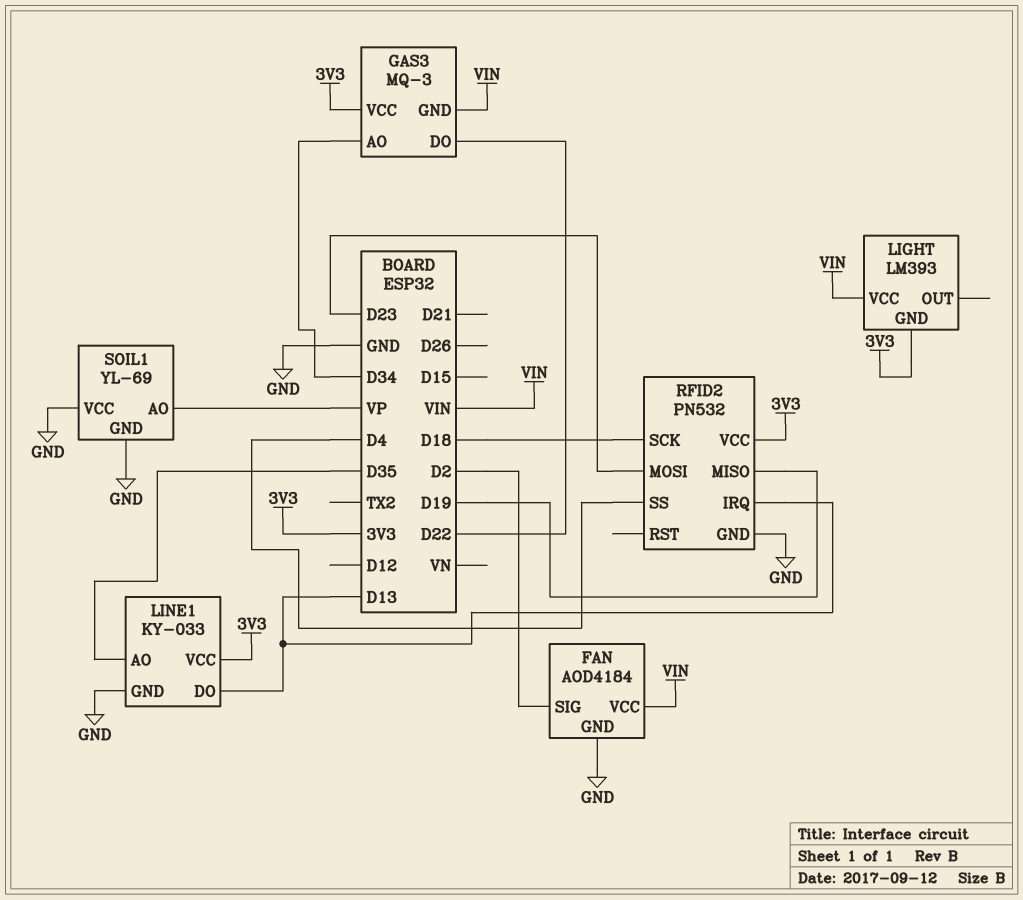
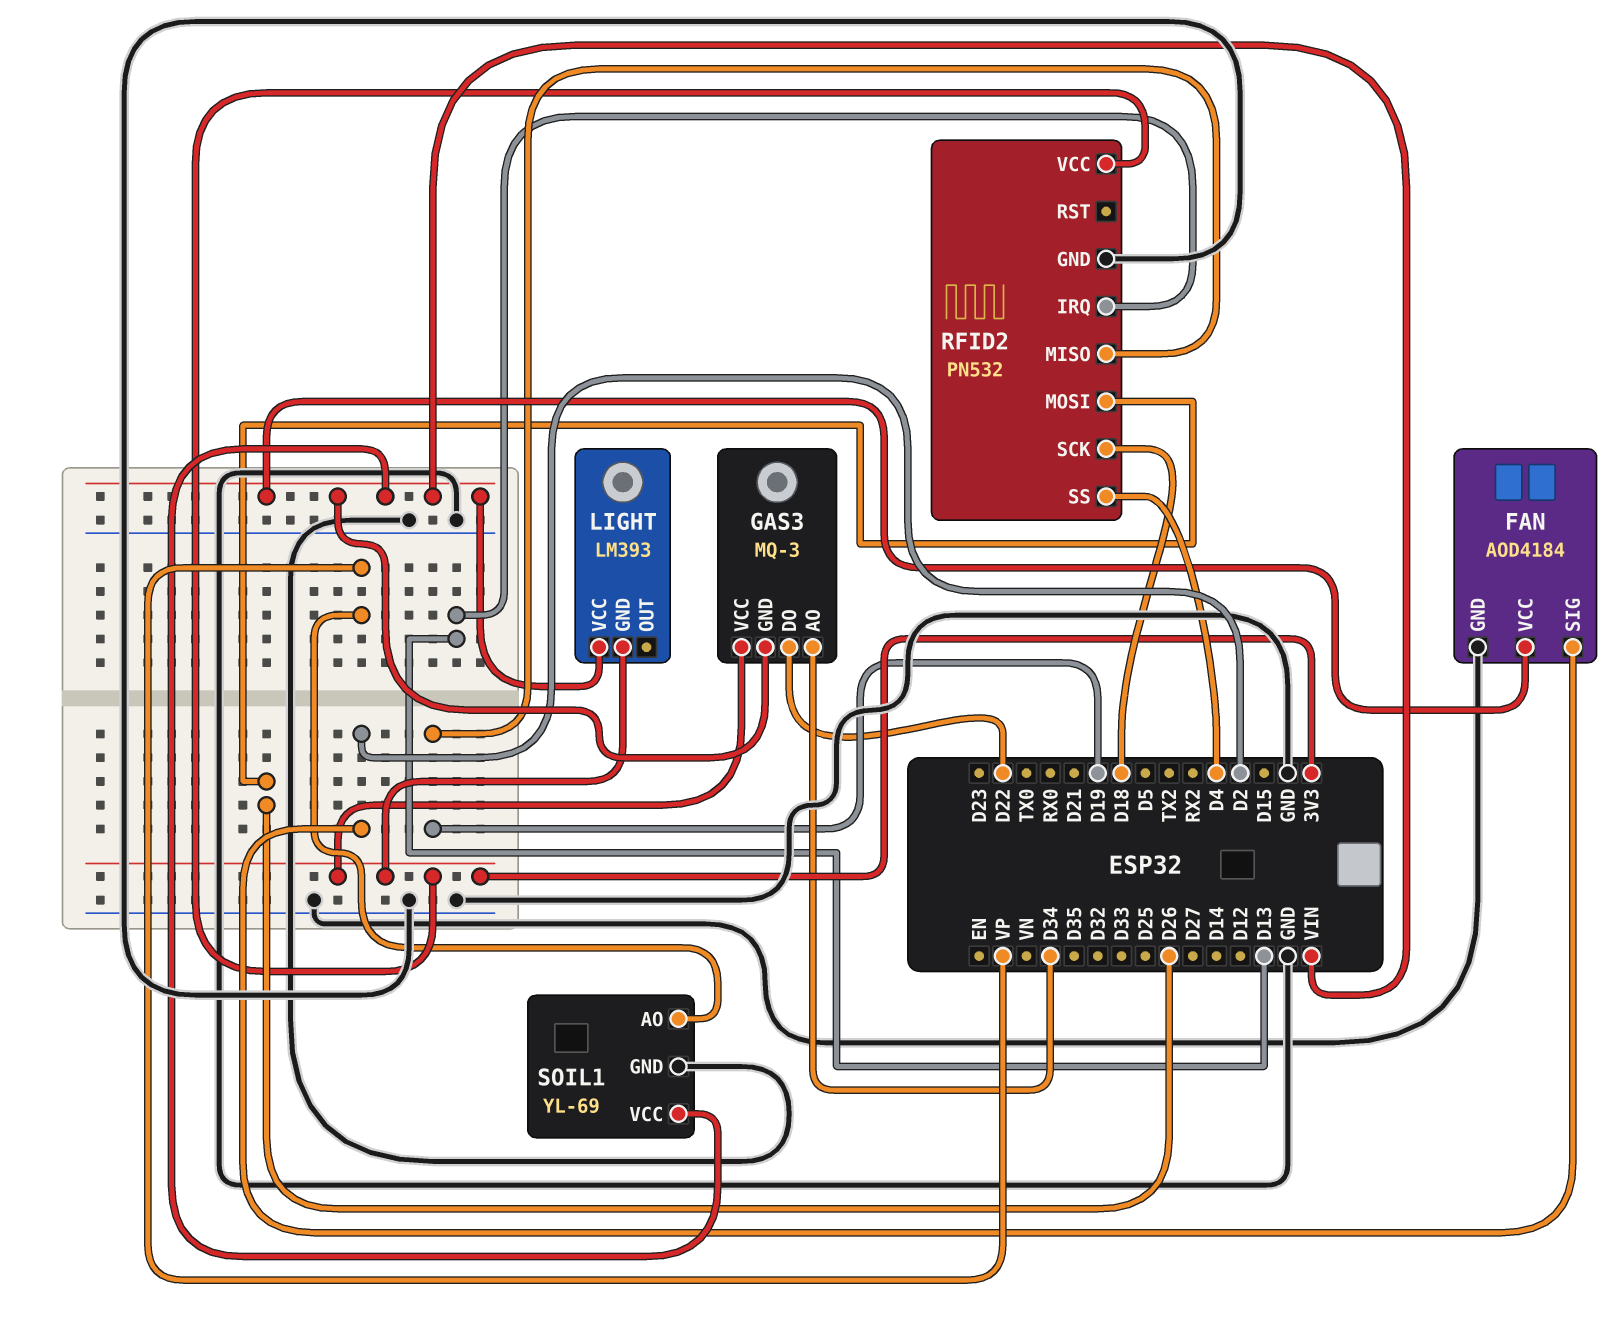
LINE1: KY-033 -> none
LINE1 pin AO: D35 -> none
LINE1 pin DO: D13 -> none
LINE1 pin GND: GND -> none
LINE1 pin VCC: 3V3 -> none
RFID2 pin MOSI: D23 -> D26
SOIL1 pin VCC: GND -> VIN

